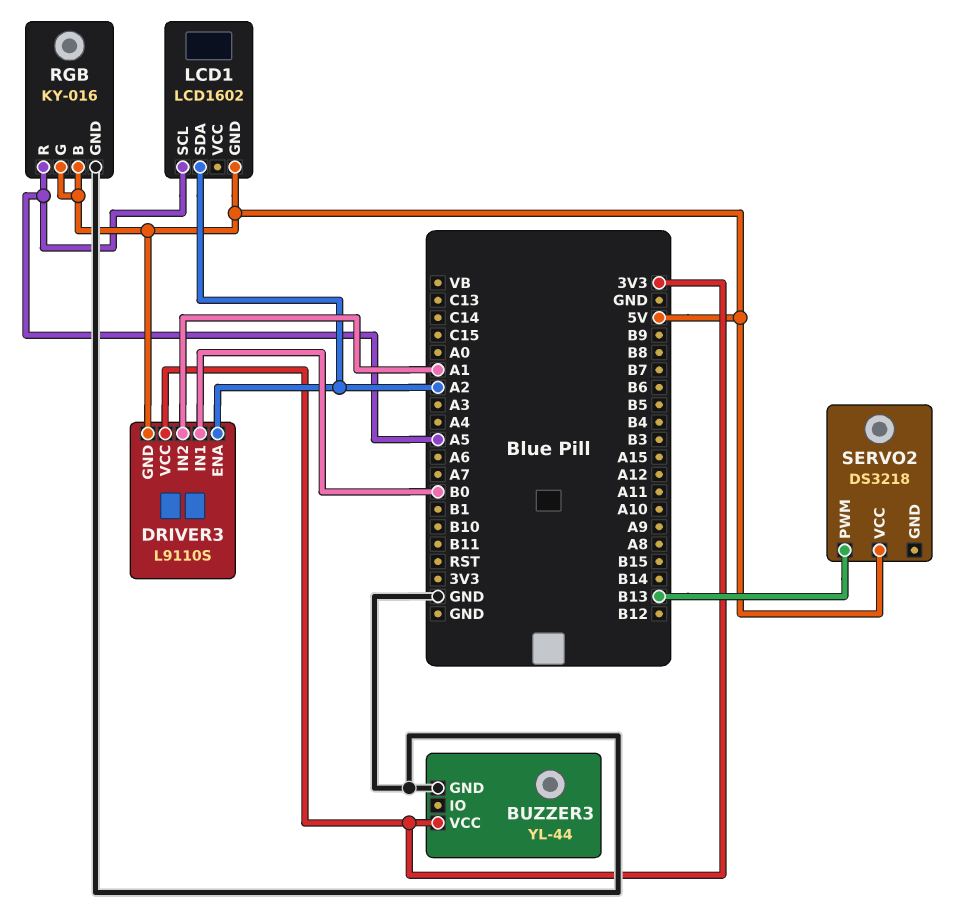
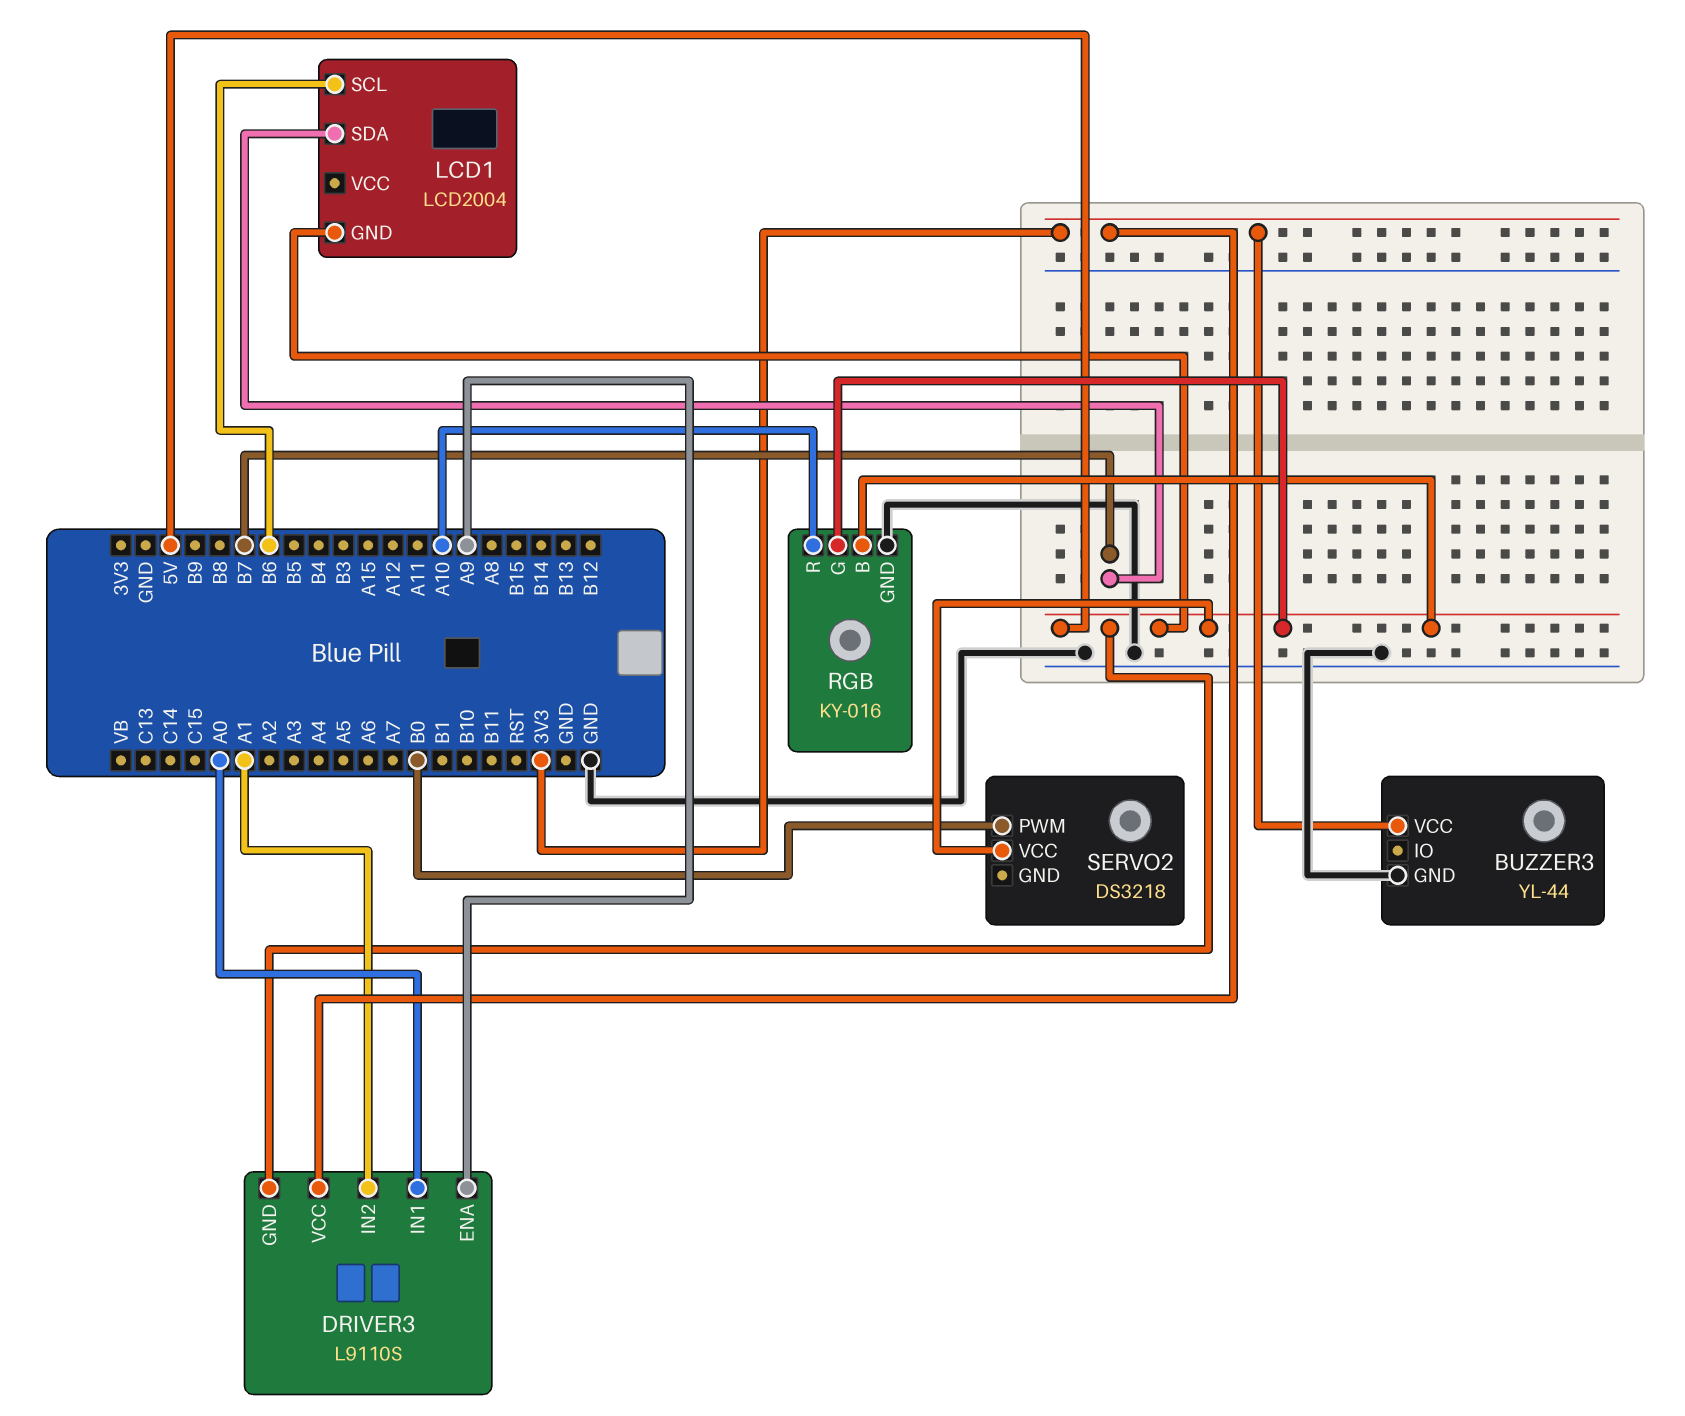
DRIVER3 pin ENA: A2 -> A9
DRIVER3 pin IN1: B0 -> A0
LCD1: LCD1602 -> LCD2004
LCD1 pin SCL: A5 -> B6
LCD1 pin SDA: A2 -> B7
RGB pin R: A5 -> A10
SERVO2 pin PWM: B13 -> B0

